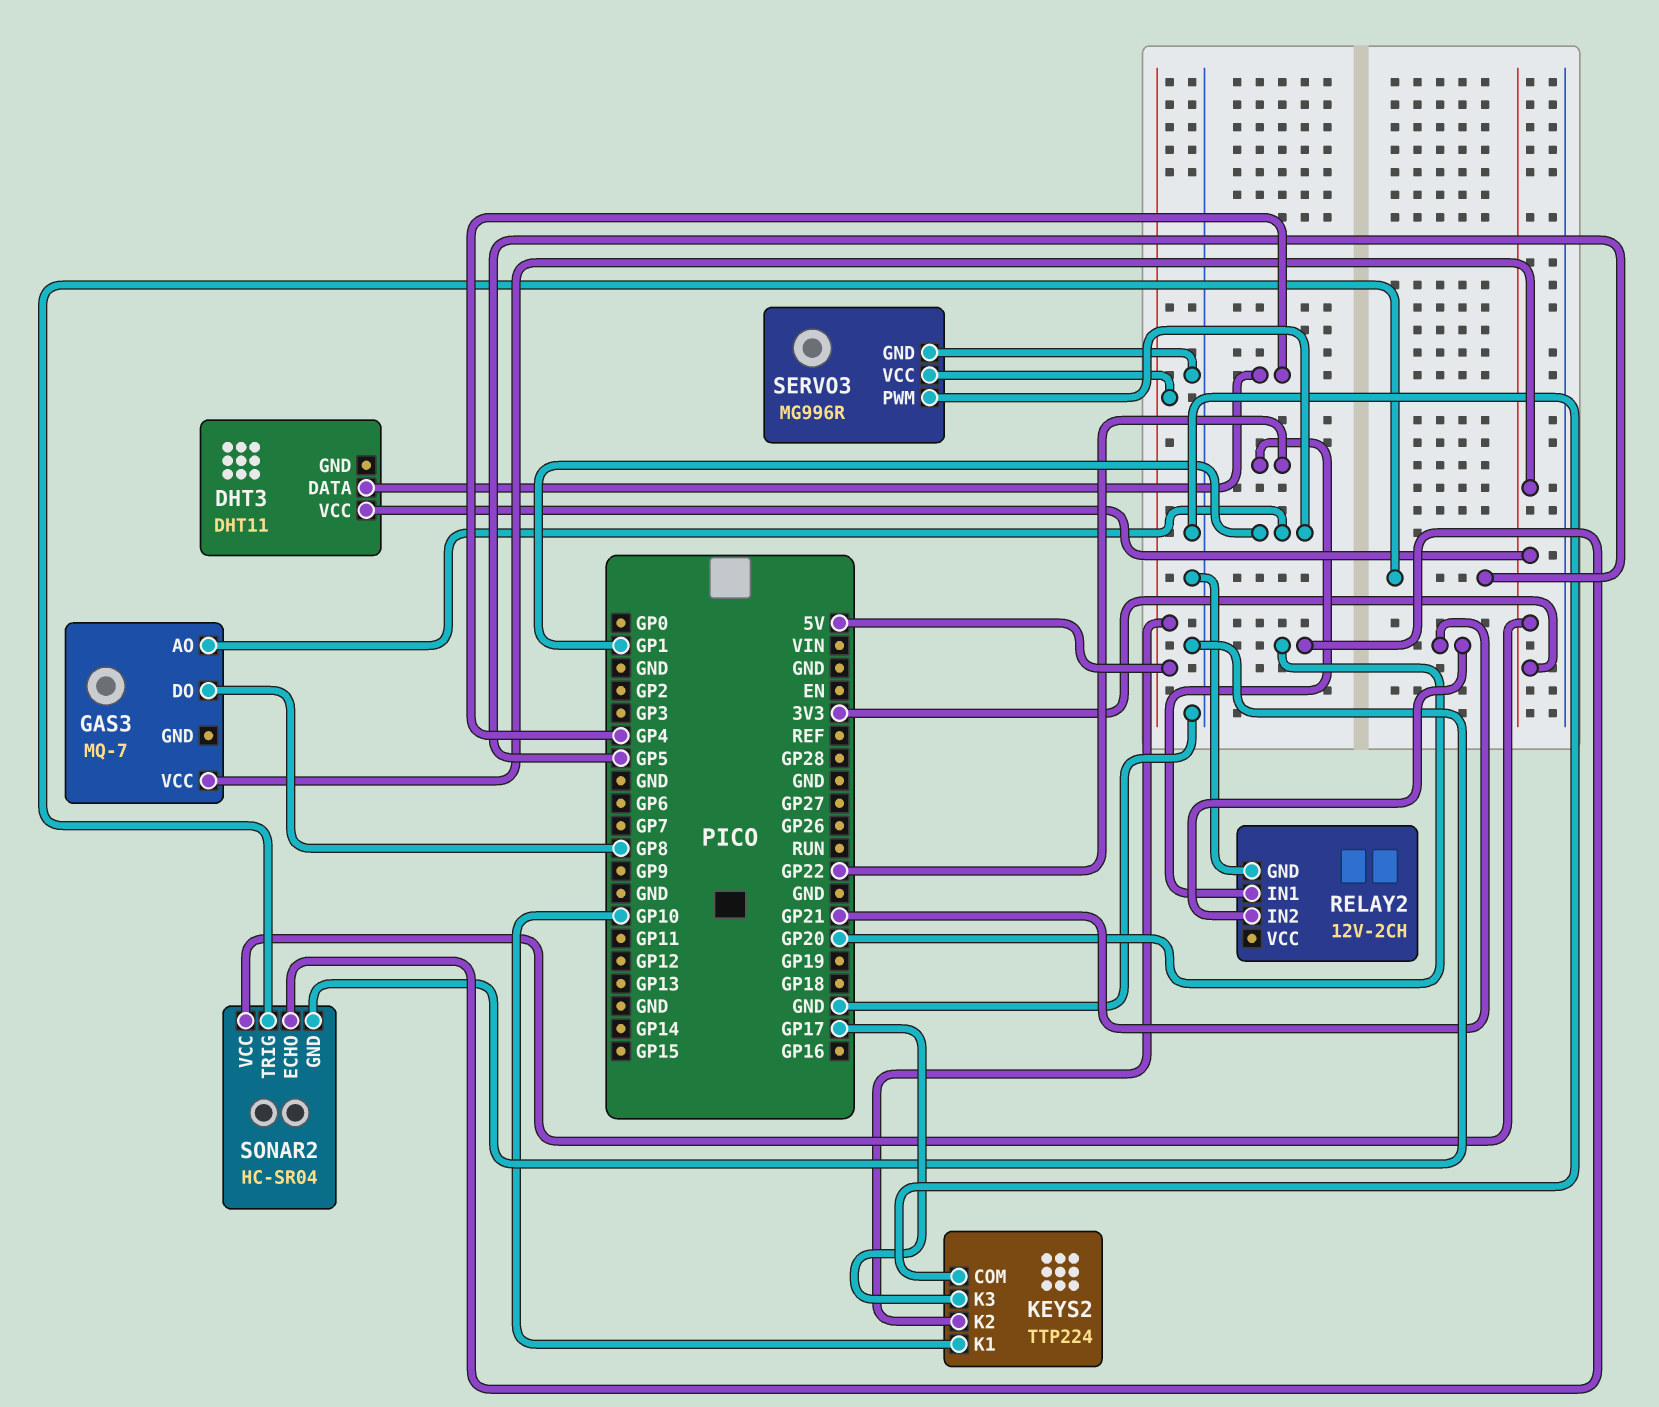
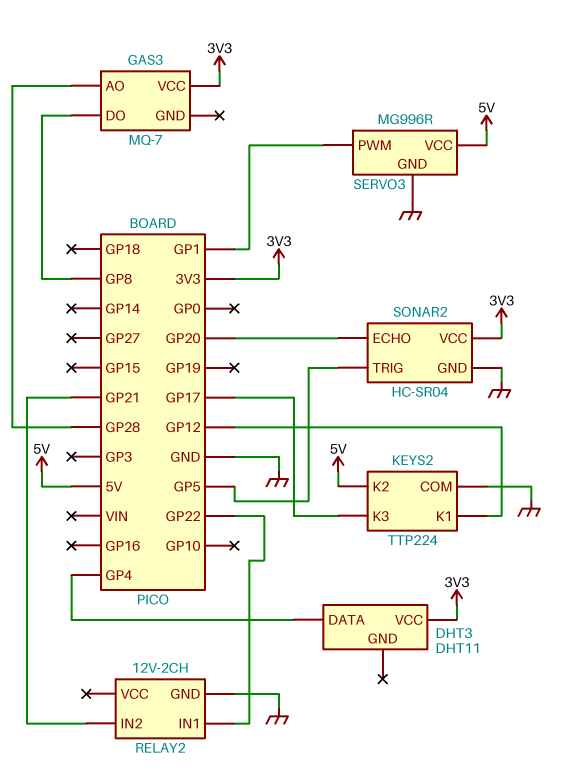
GAS3 pin AO: GP1 -> GP28
KEYS2 pin K1: GP10 -> GP12

